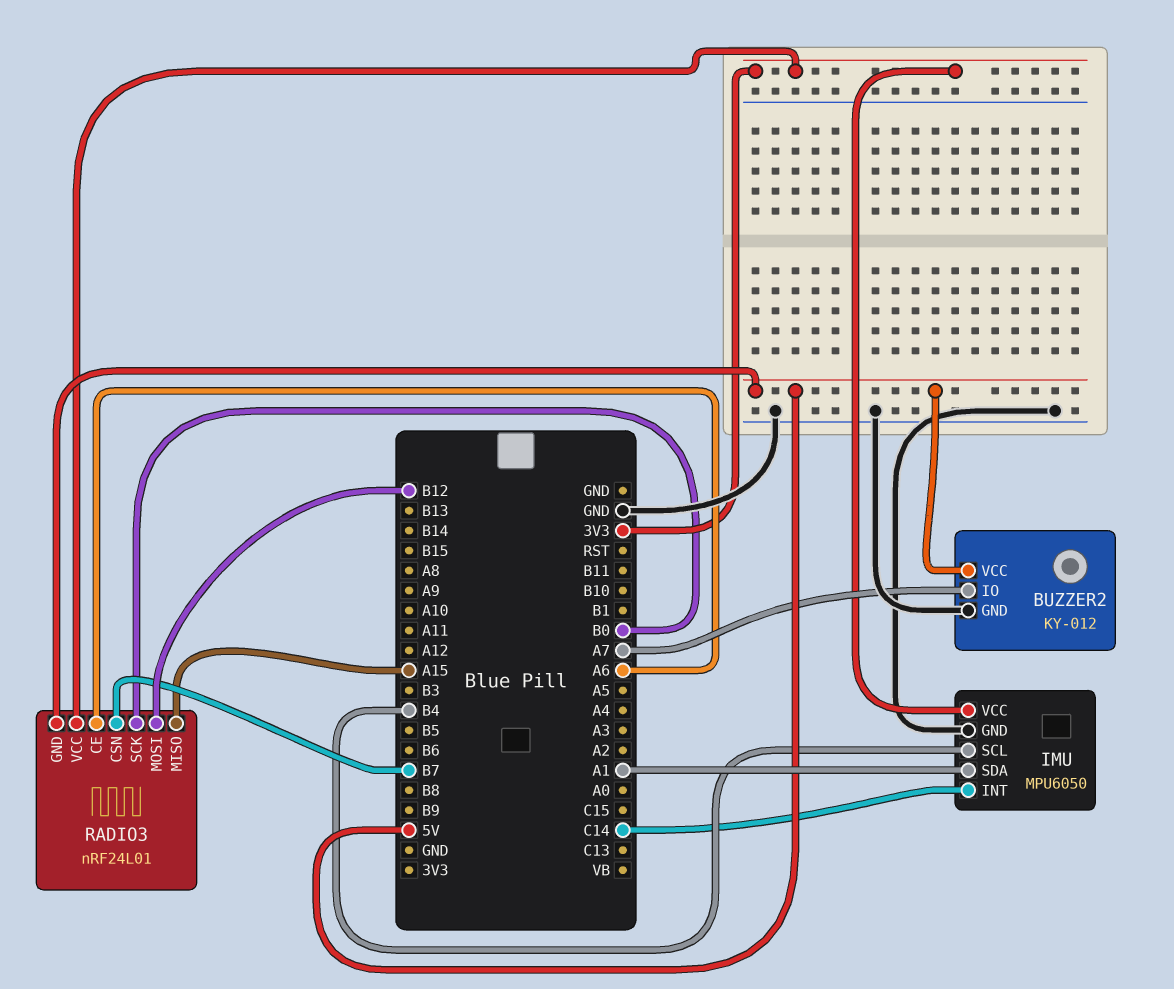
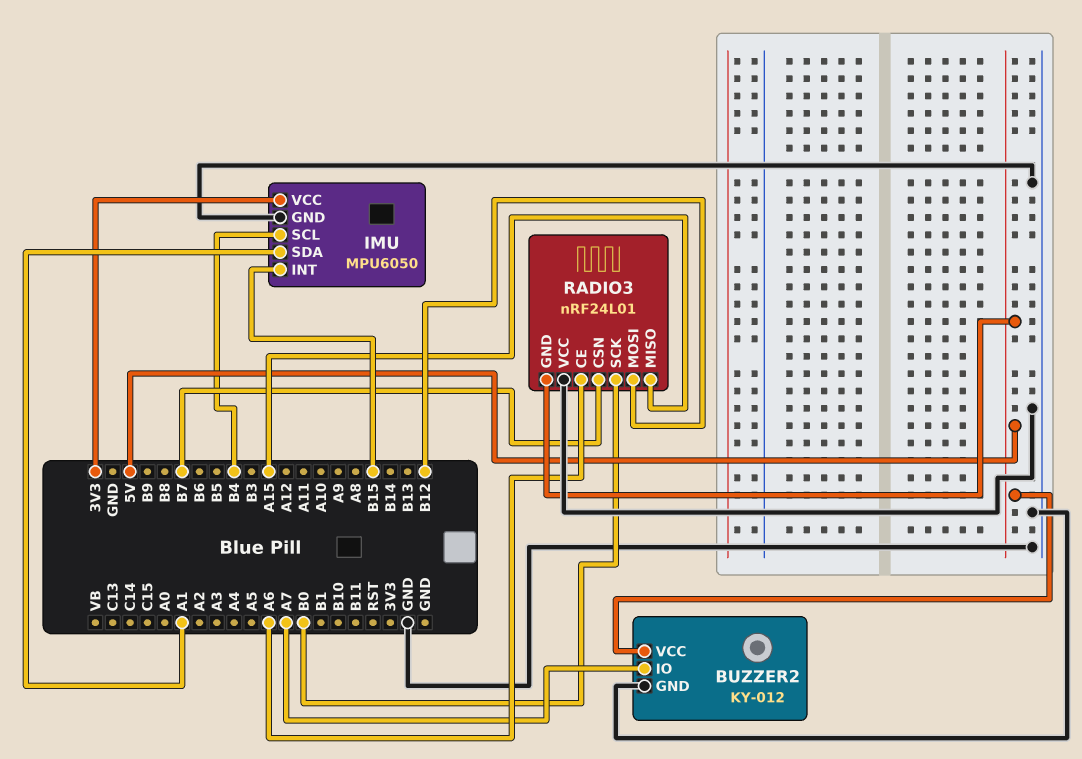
IMU pin INT: C14 -> B15
RADIO3 pin VCC: 3V3 -> GND

